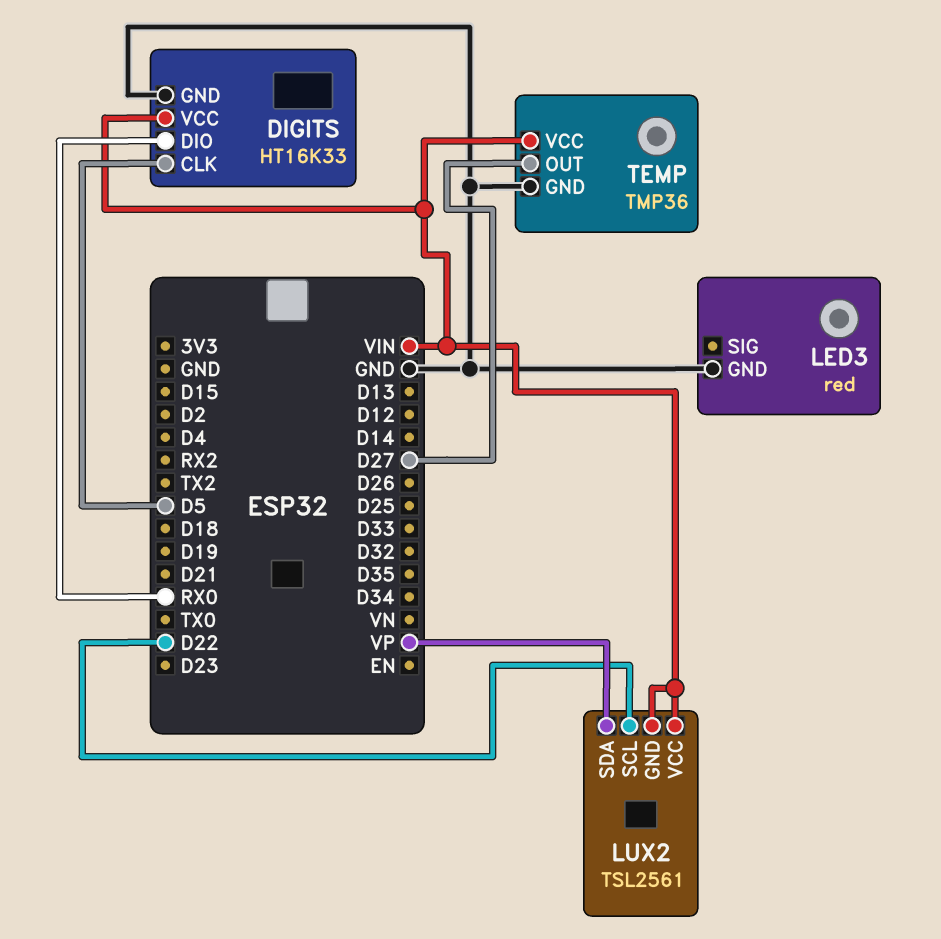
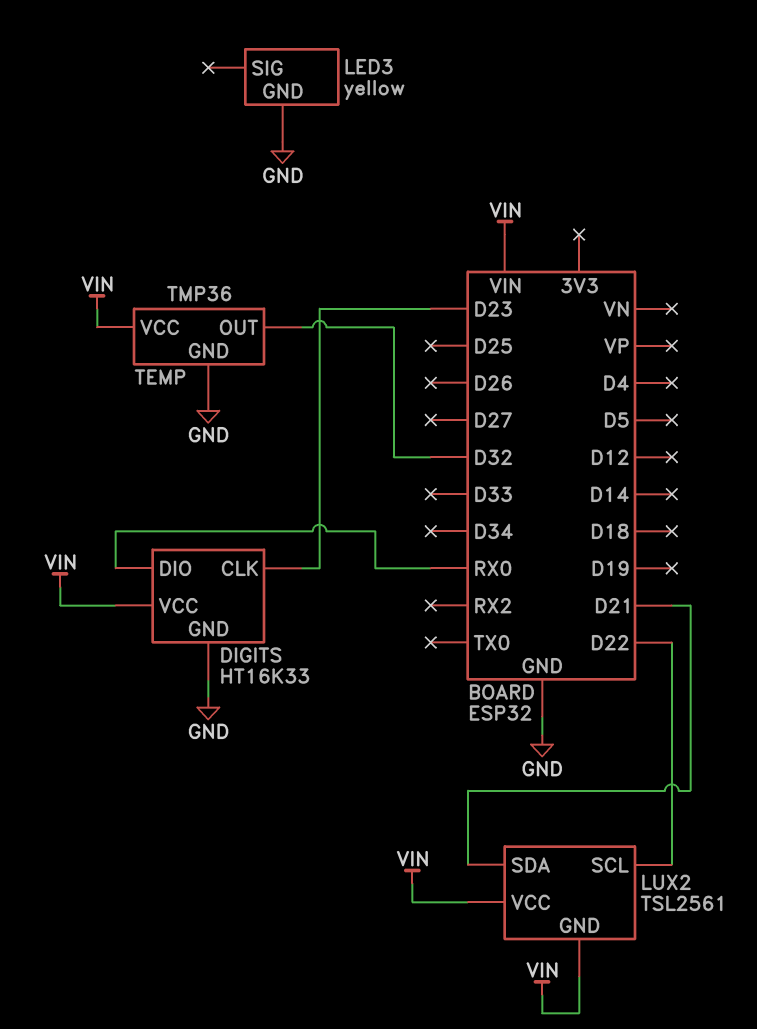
DIGITS pin CLK: D5 -> D23
LED3: red -> yellow
LUX2 pin SDA: VP -> D21
TEMP pin OUT: D27 -> D32

